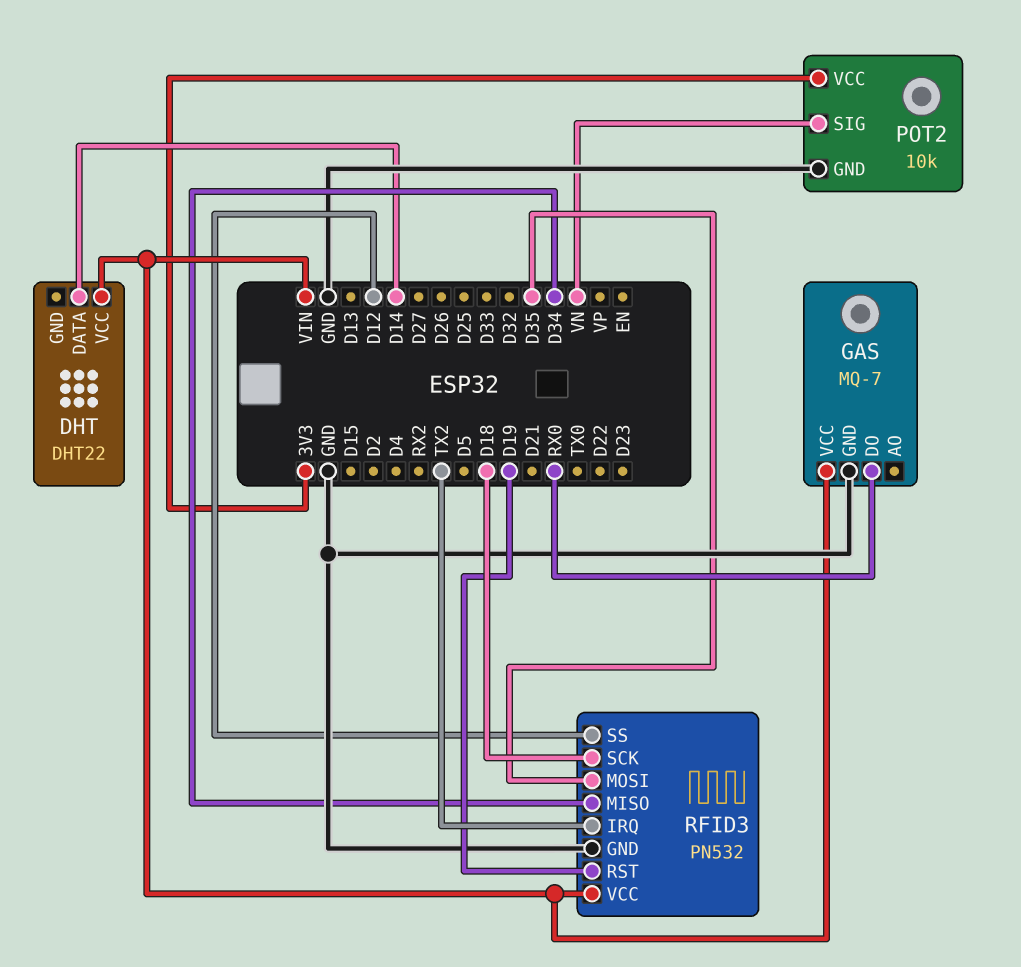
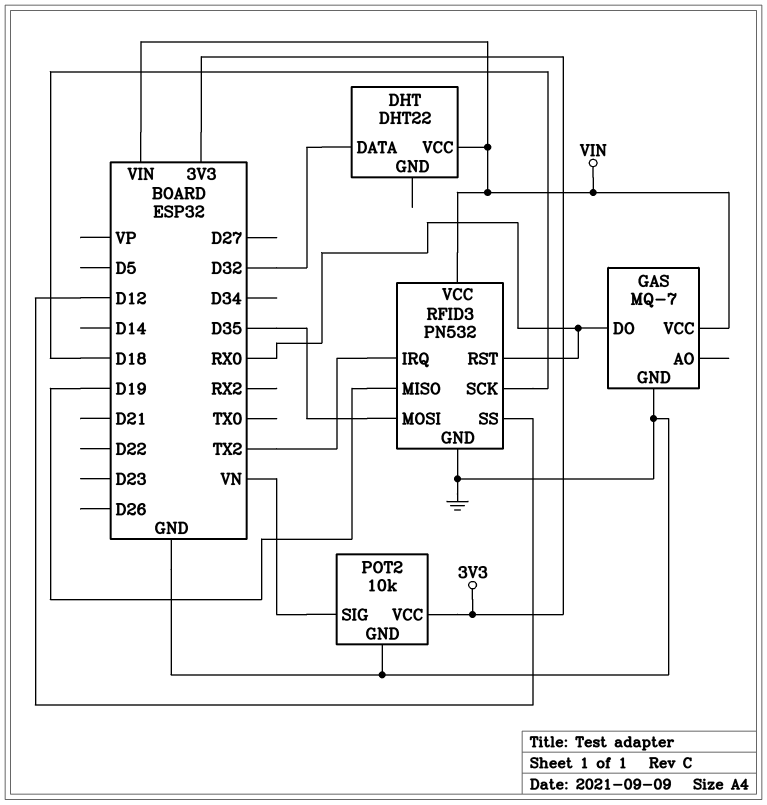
DHT pin DATA: D14 -> D32
RFID3 pin MISO: D34 -> D19
RFID3 pin RST: D19 -> RX0

